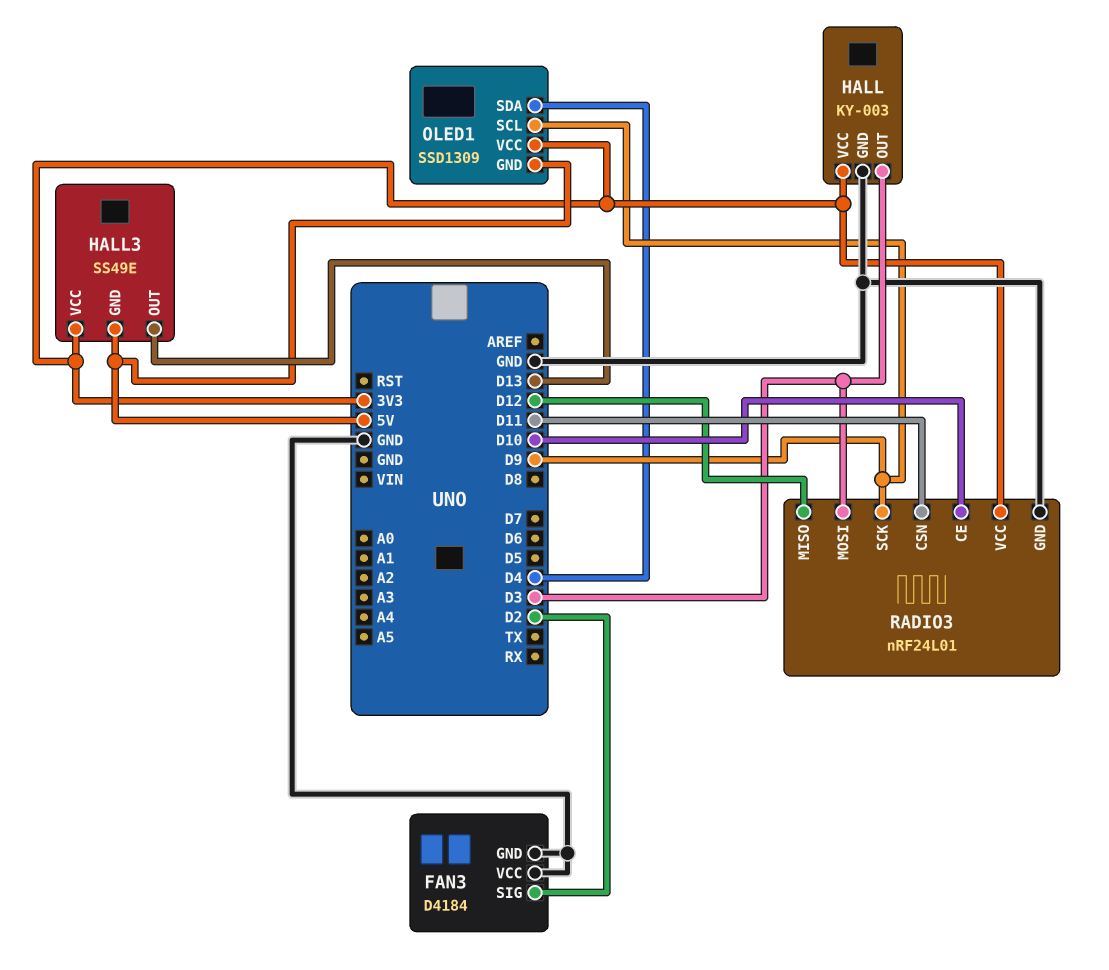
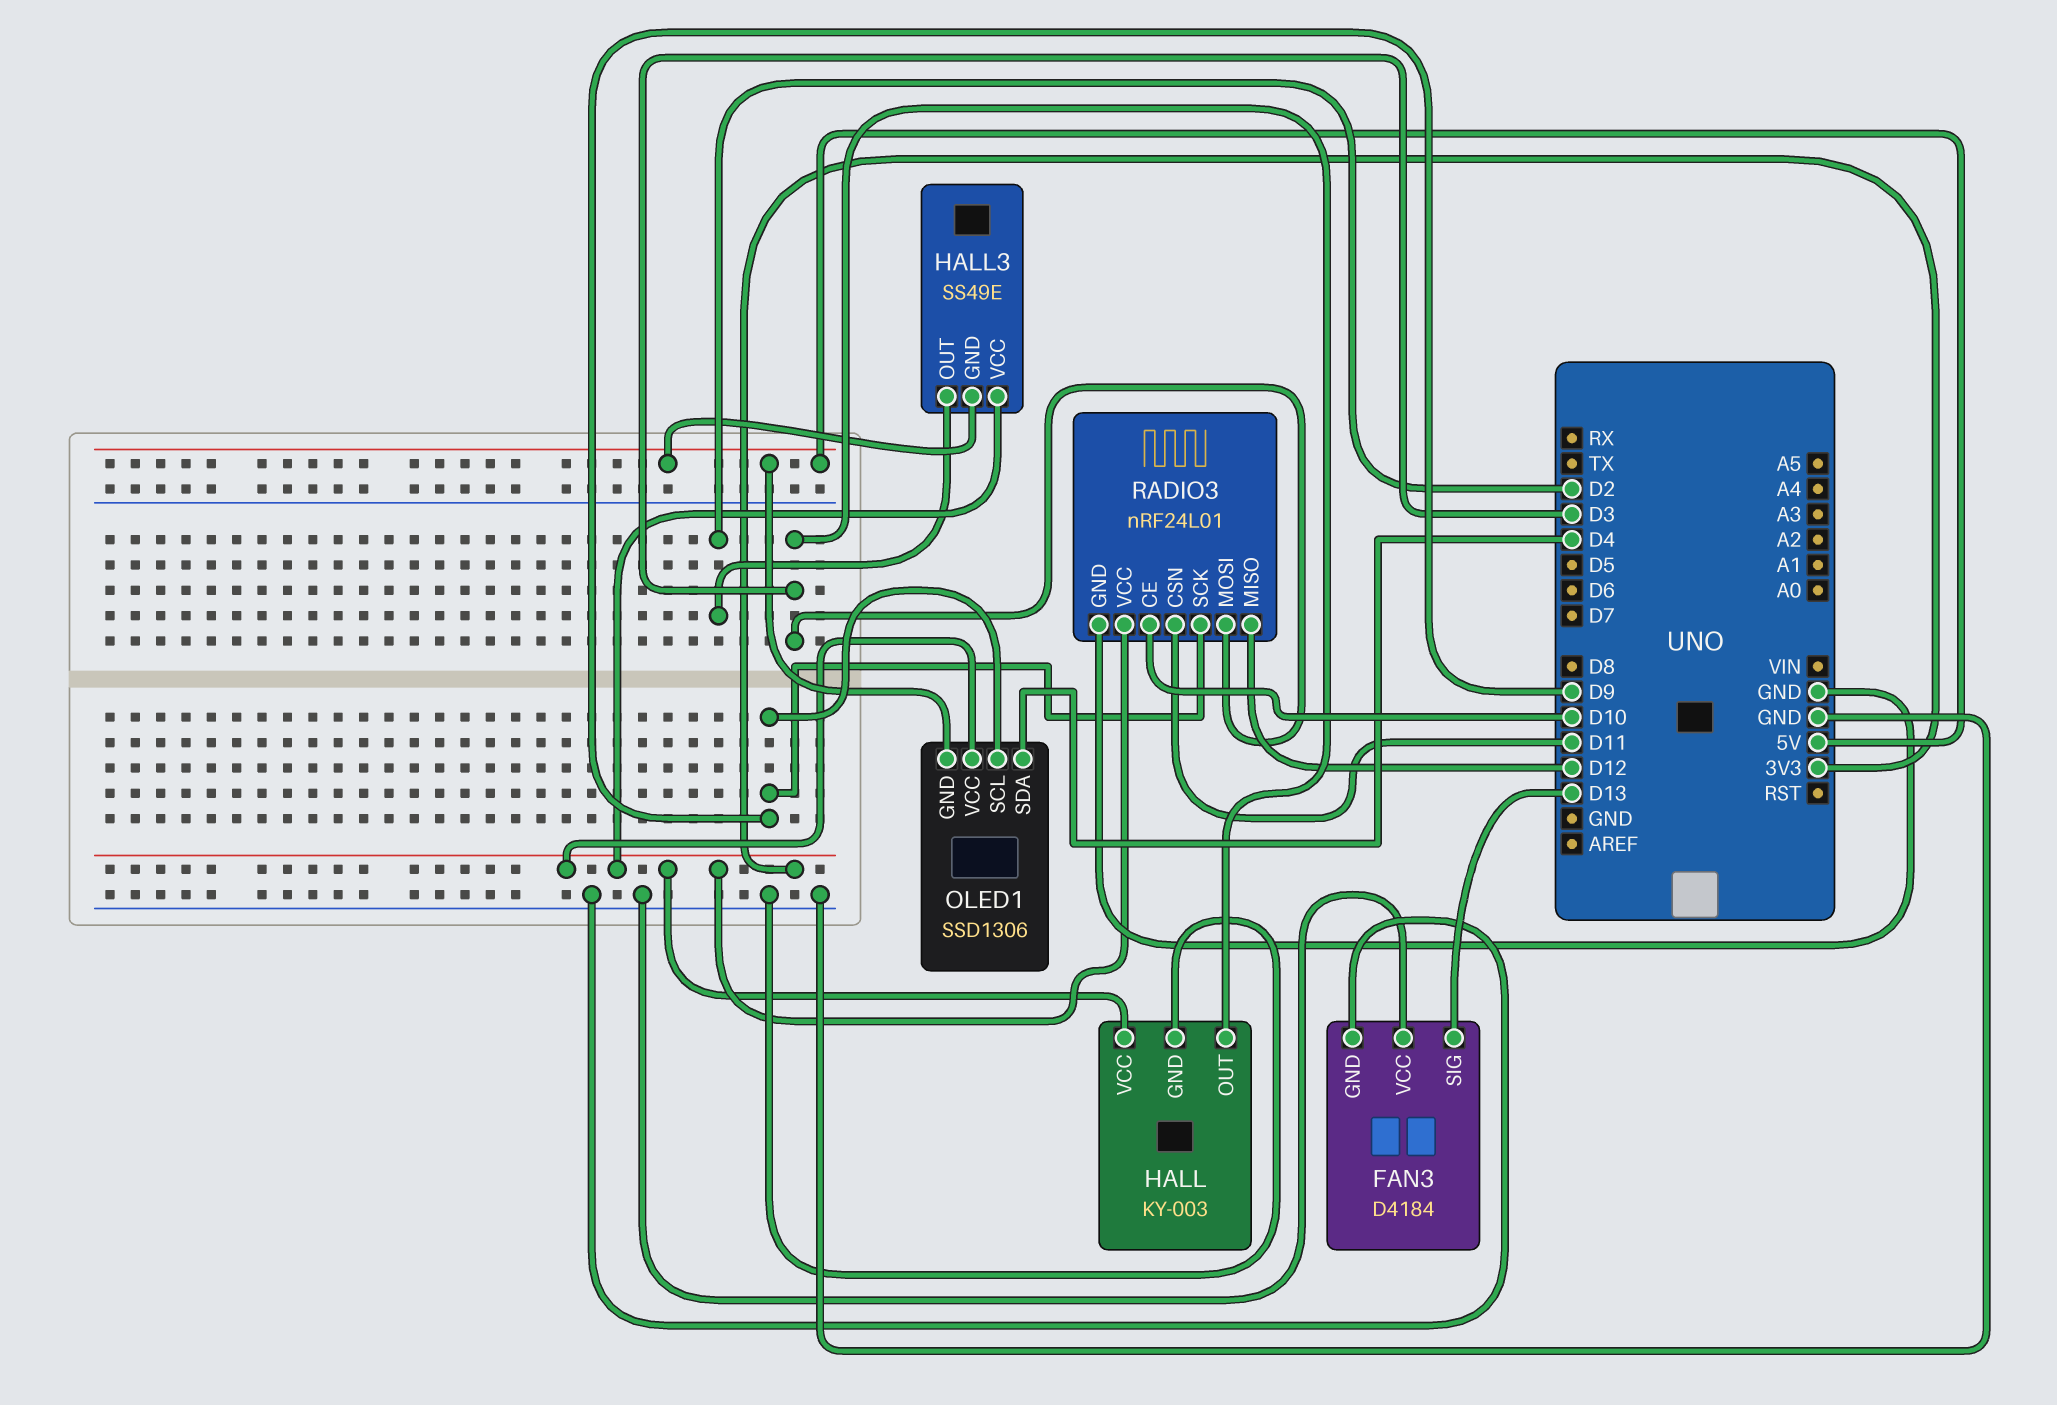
FAN3 pin SIG: D2 -> D13
HALL3 pin OUT: D13 -> D2
OLED1: SSD1309 -> SSD1306

